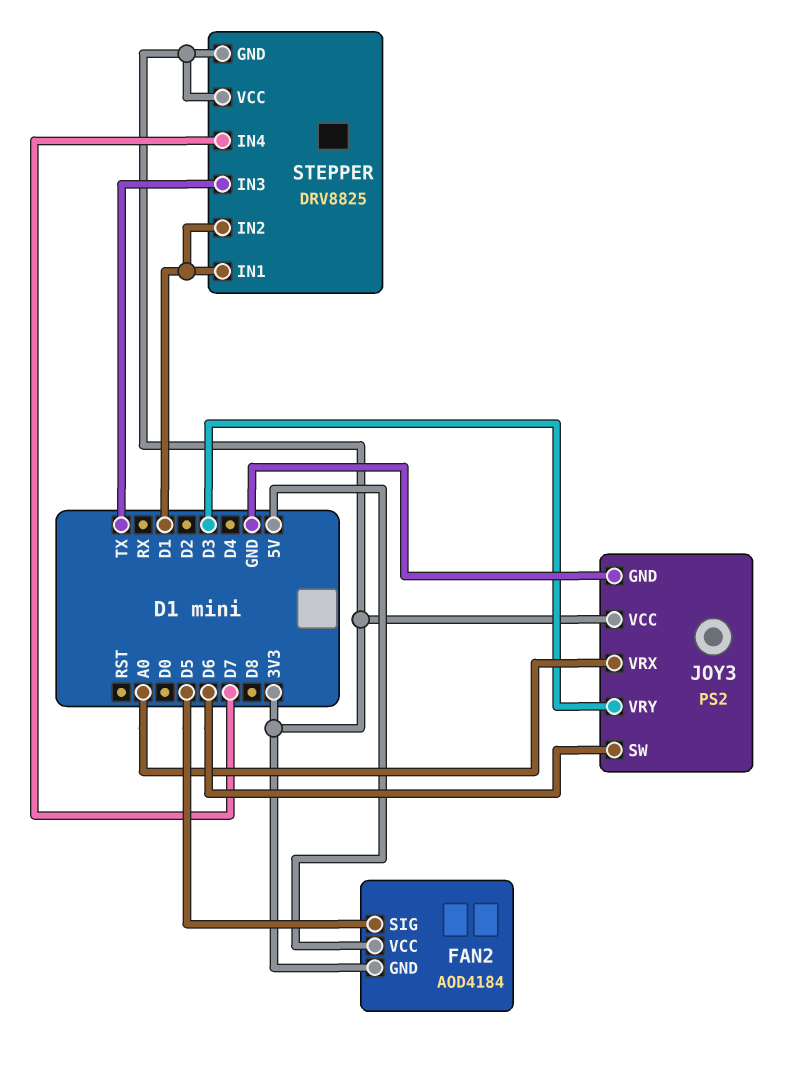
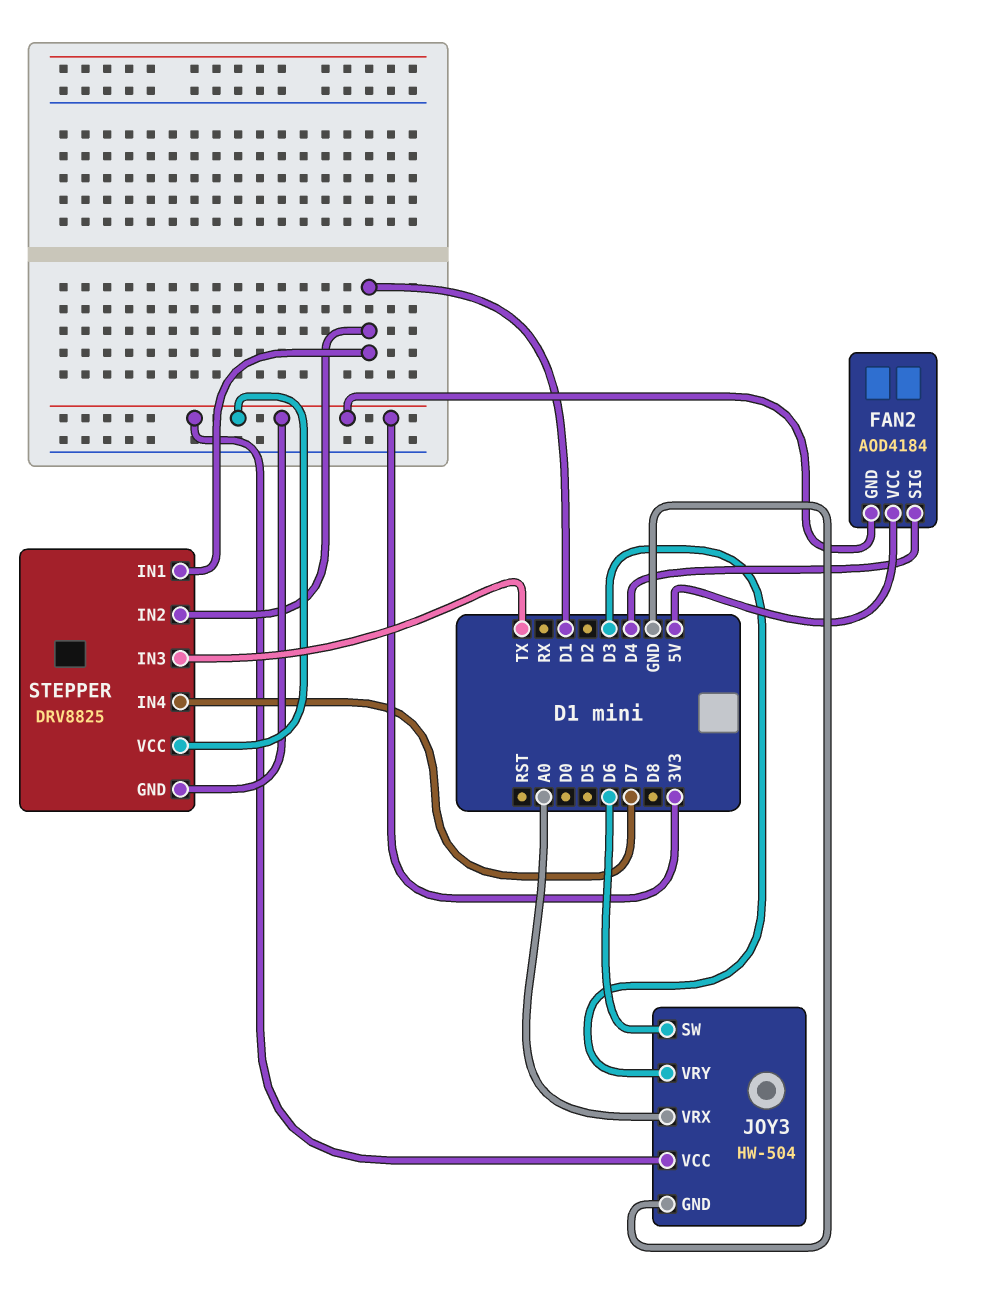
FAN2 pin SIG: D5 -> D4
JOY3: PS2 -> HW-504

